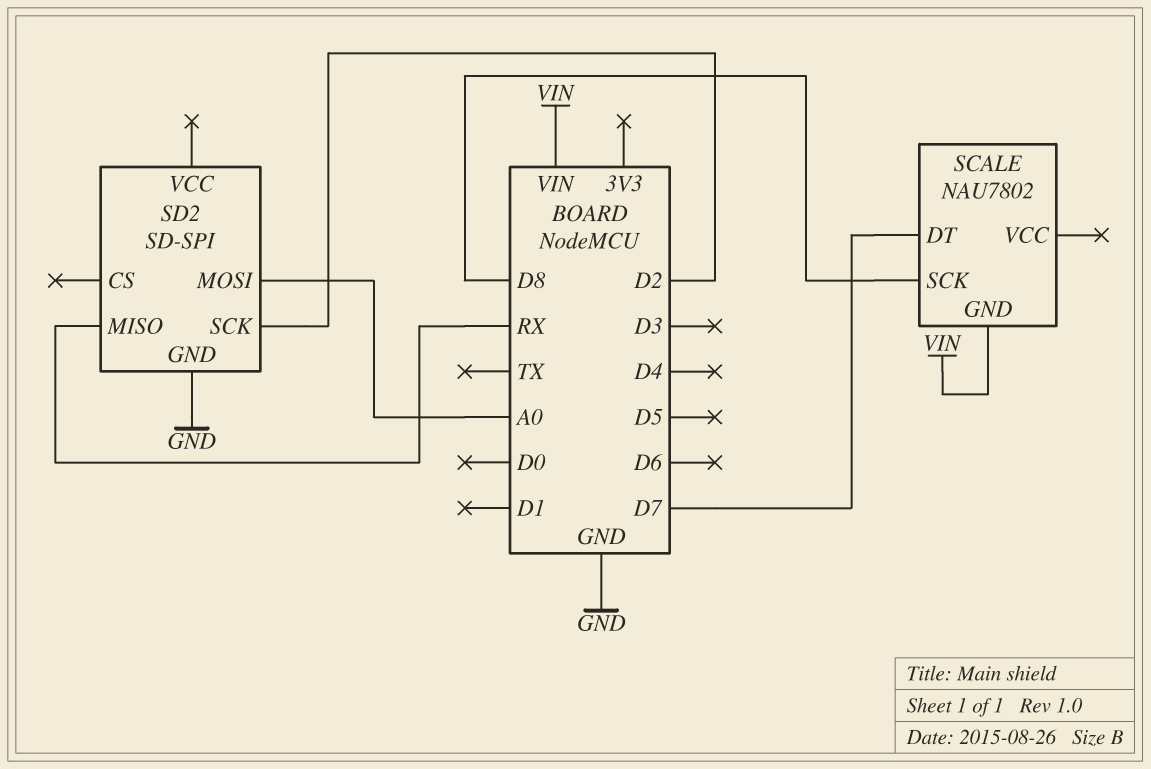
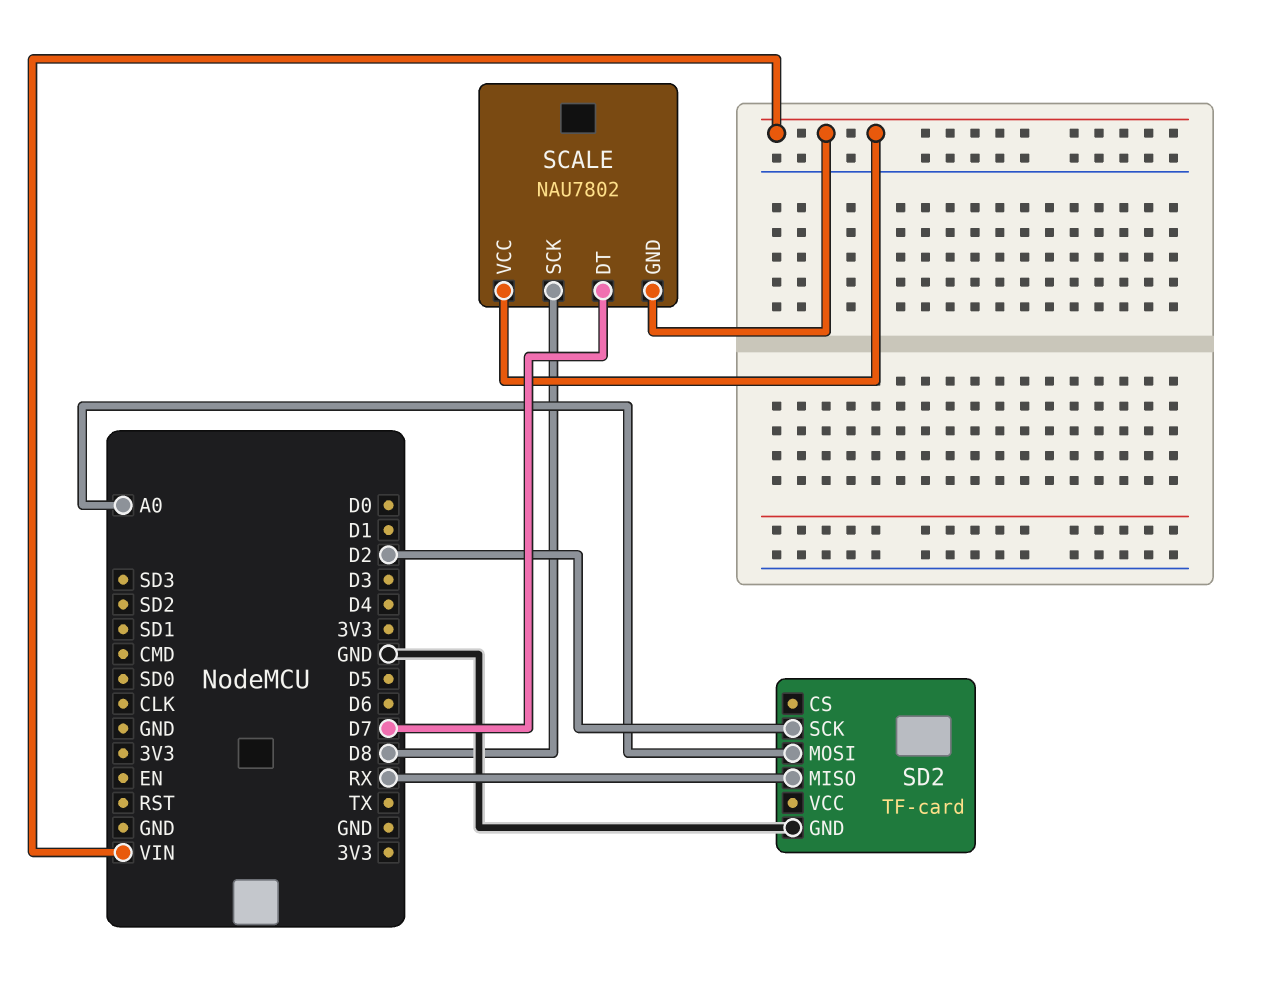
SCALE pin VCC: none -> VIN
SD2: SD-SPI -> TF-card

